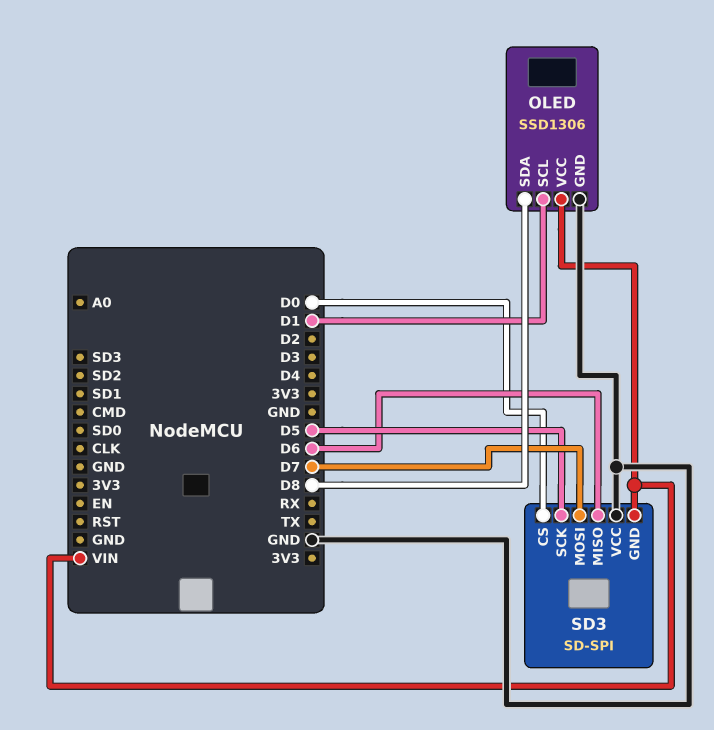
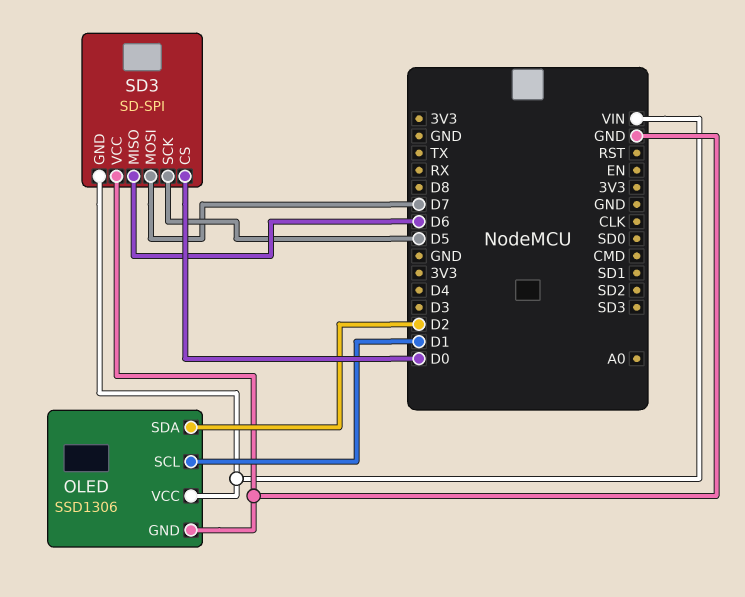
OLED pin SDA: D8 -> D2

